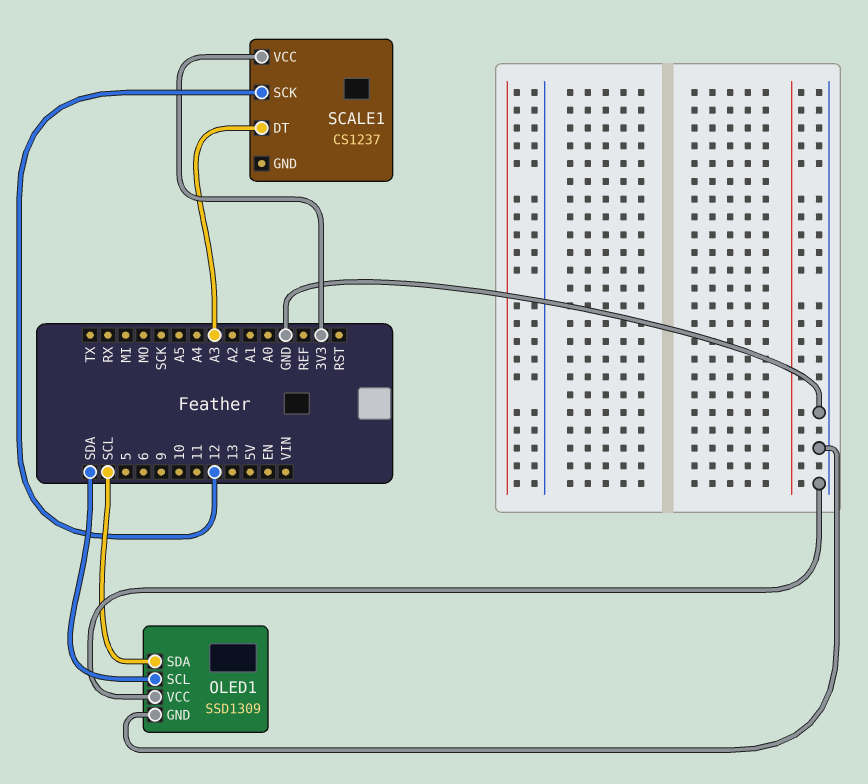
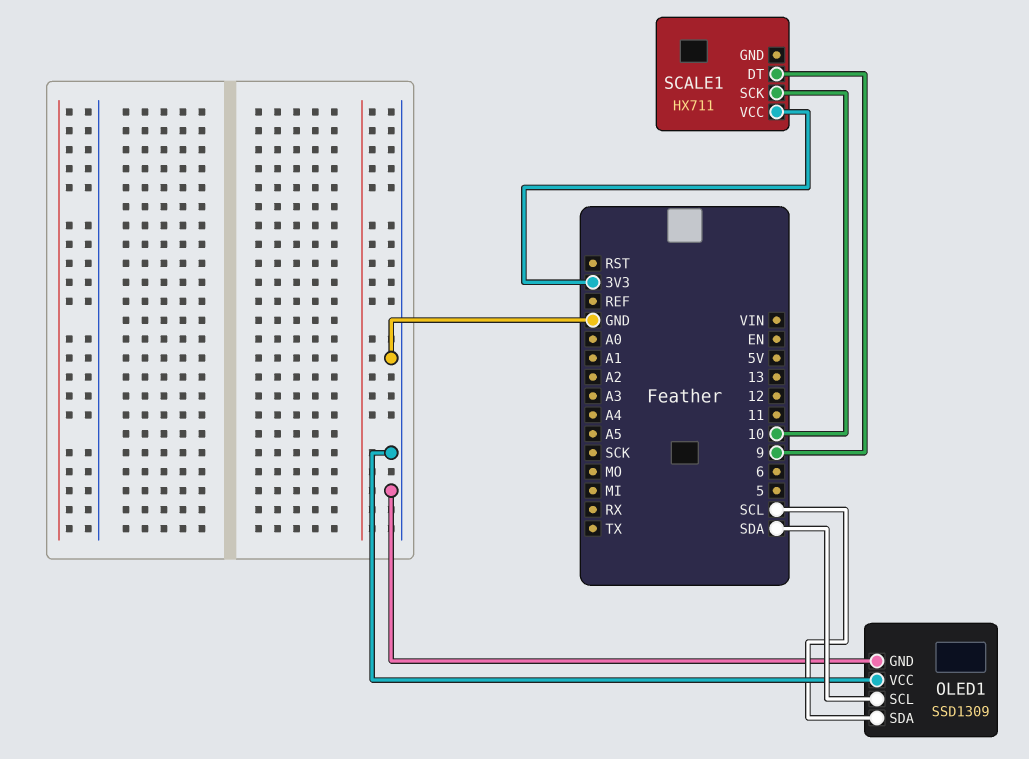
SCALE1: CS1237 -> HX711
SCALE1 pin DT: A3 -> 9
SCALE1 pin SCK: 12 -> 10

